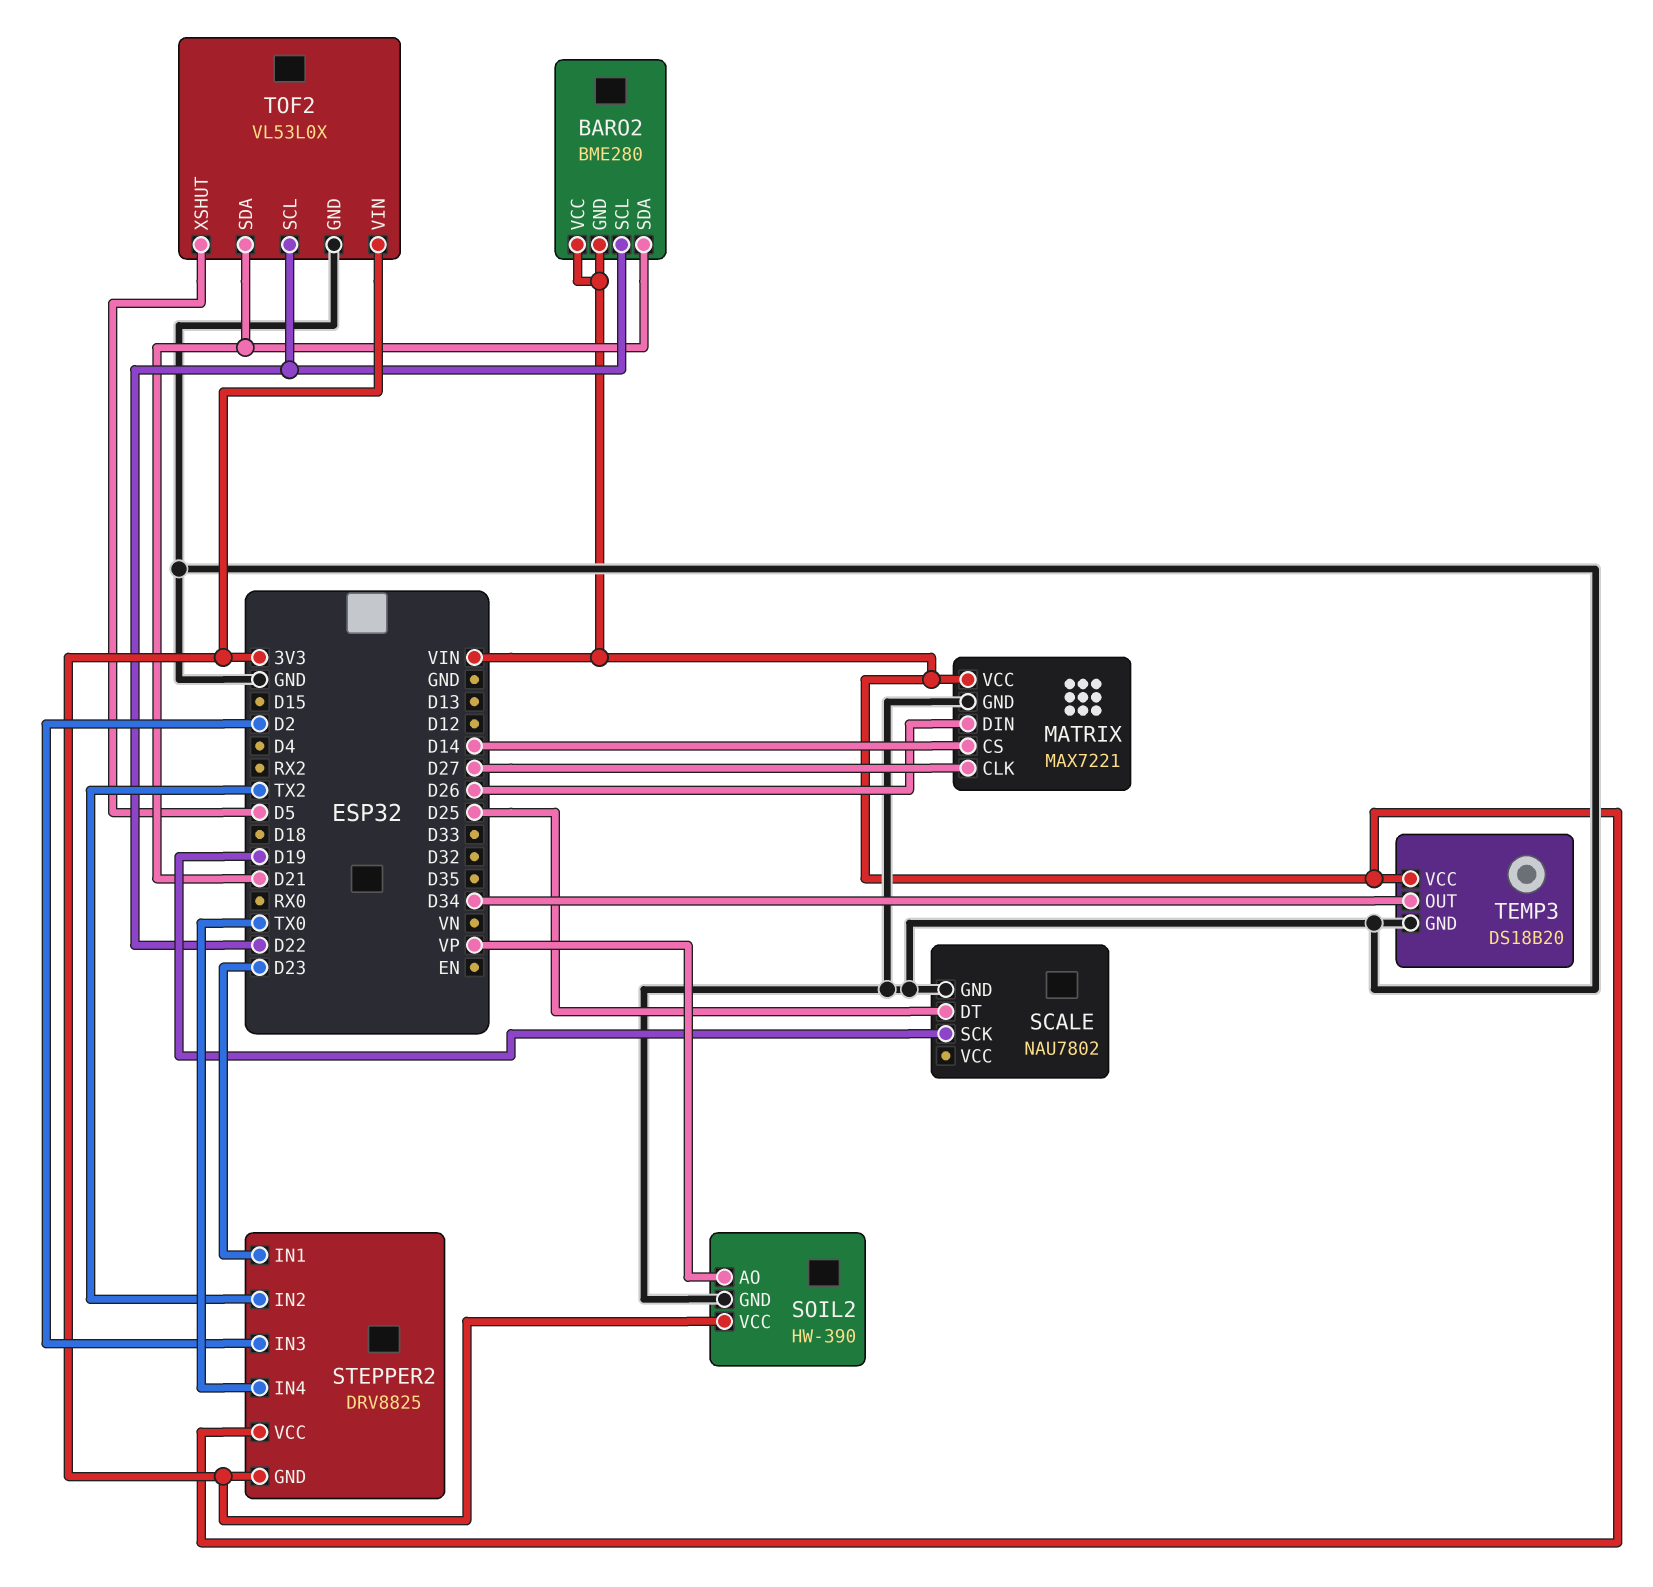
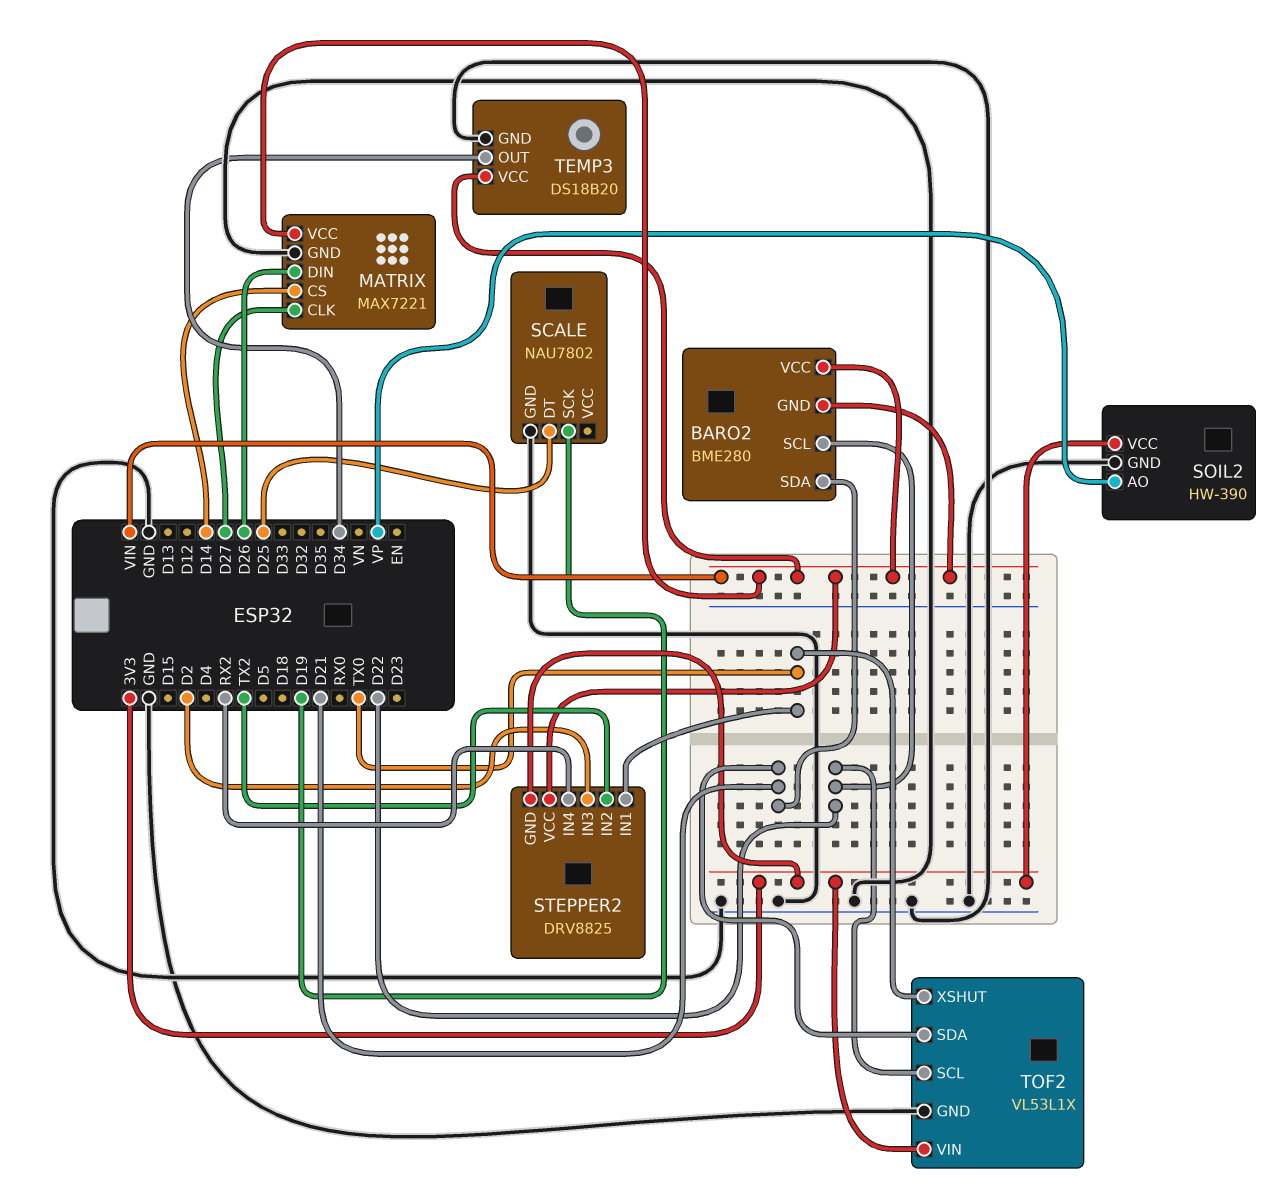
STEPPER2 pin IN1: D23 -> TX0
STEPPER2 pin IN4: TX0 -> RX2
TOF2: VL53L0X -> VL53L1X
TOF2 pin XSHUT: D5 -> TX0

